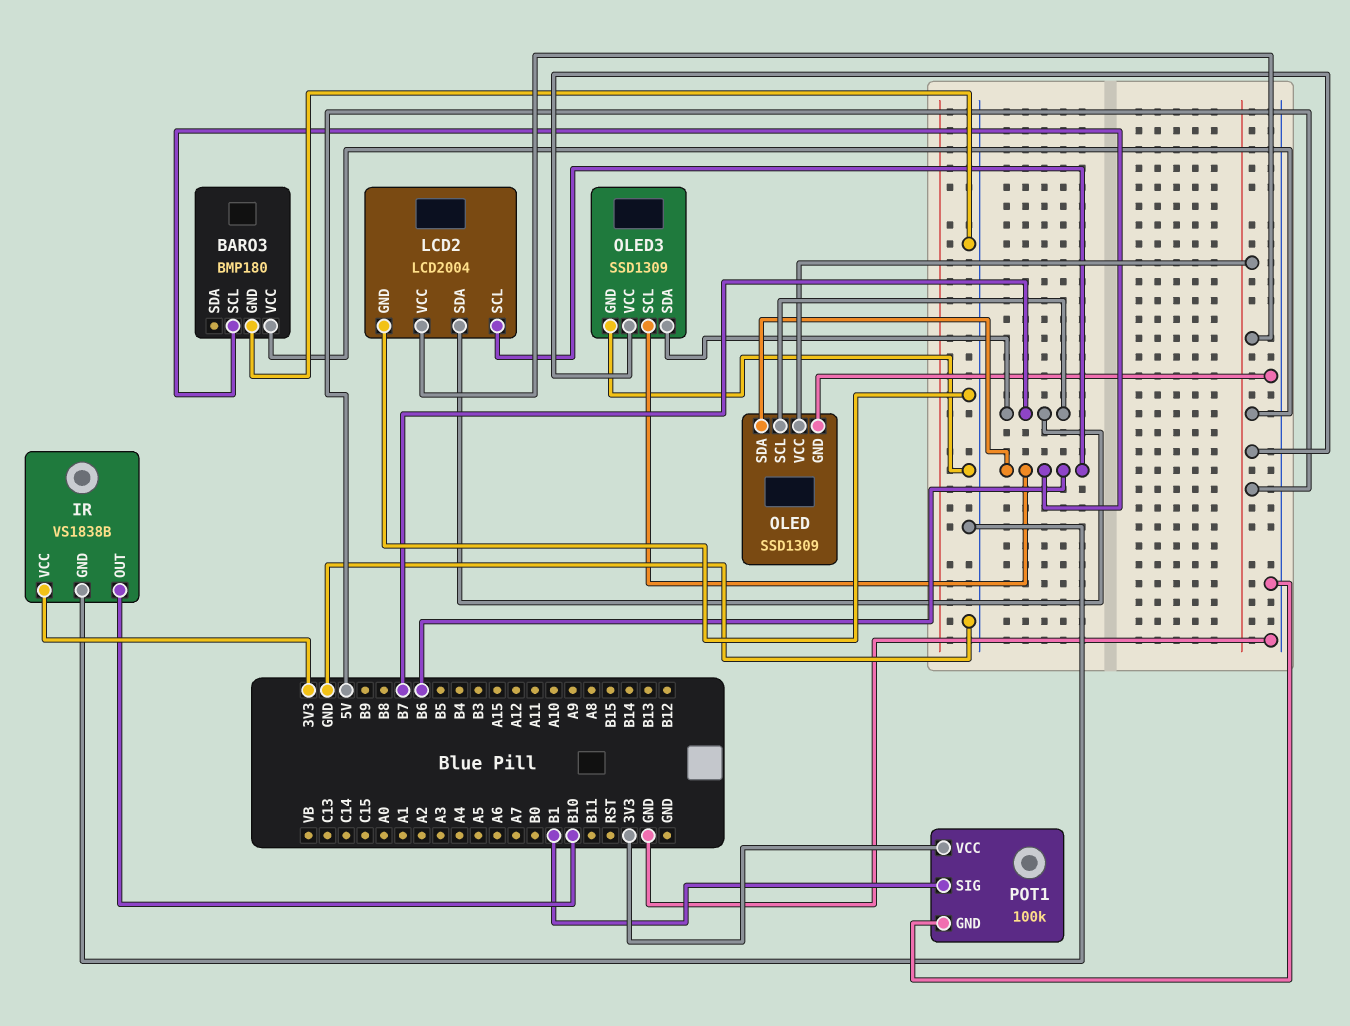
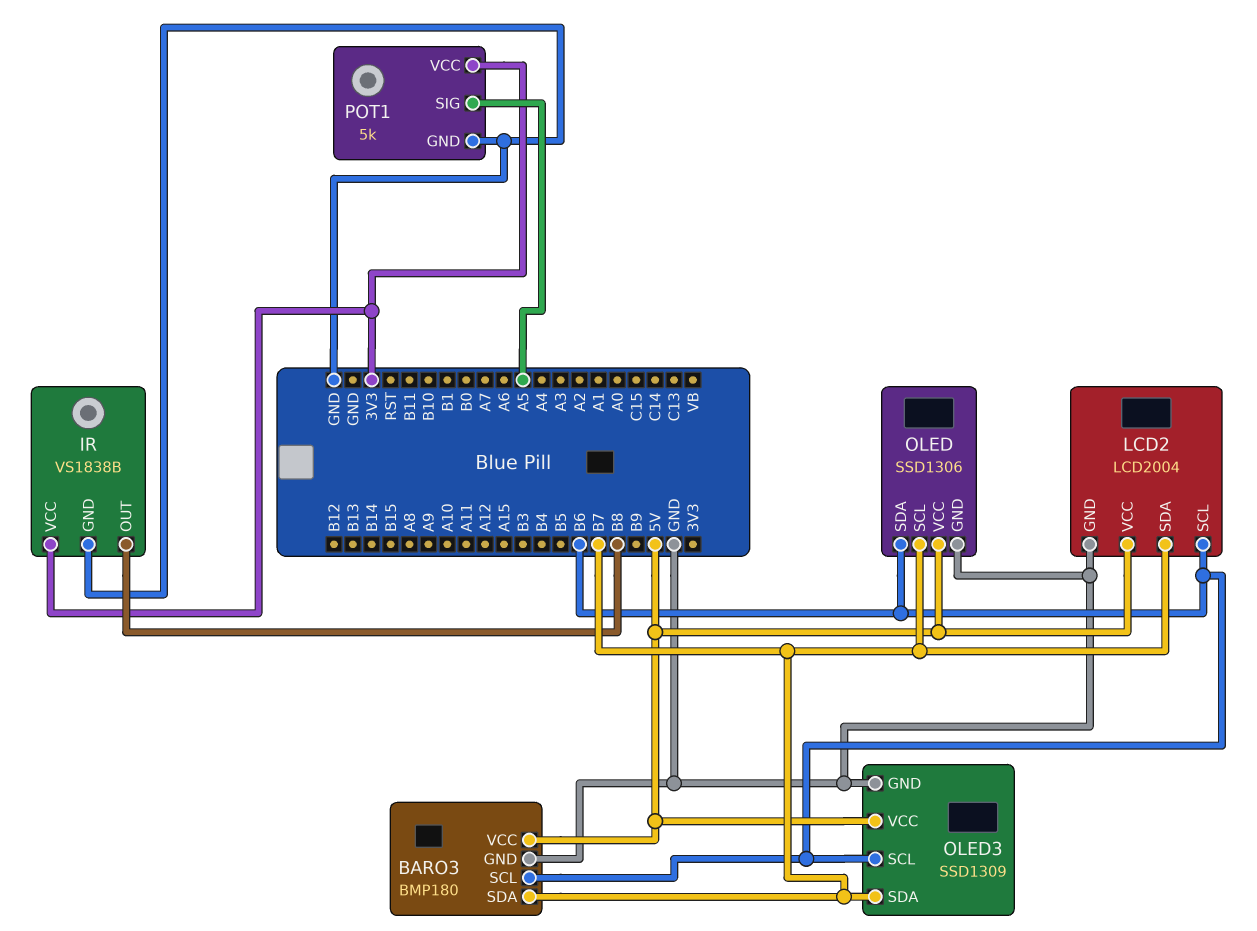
BARO3 pin SDA: none -> B7
IR pin OUT: B10 -> B8
OLED: SSD1309 -> SSD1306
POT1: 100k -> 5k
POT1 pin SIG: B1 -> A5

